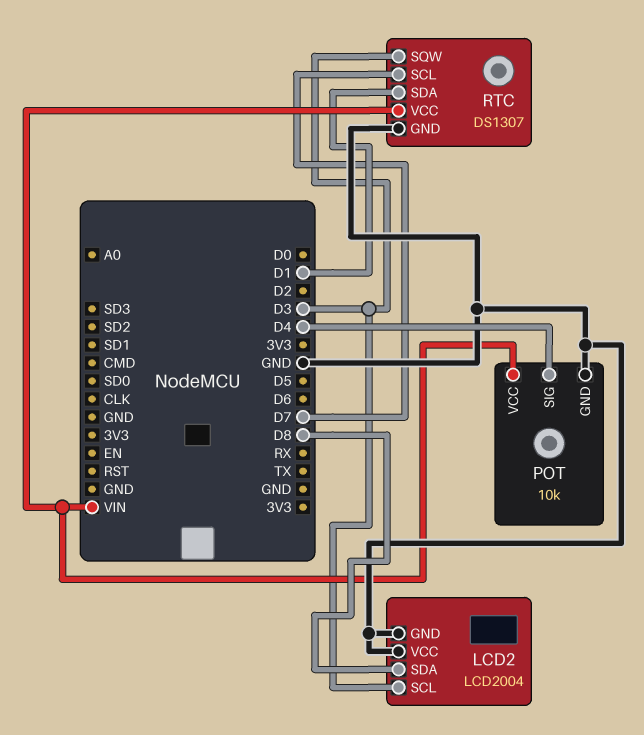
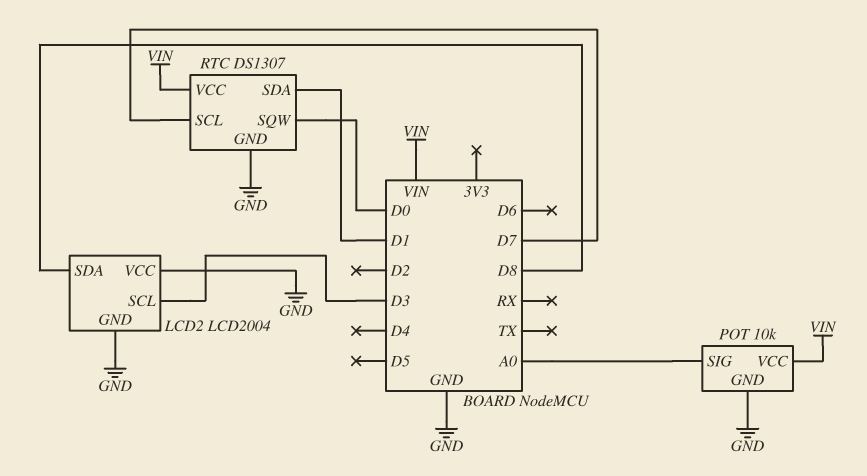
POT pin SIG: D4 -> A0
RTC pin SQW: D3 -> D0

